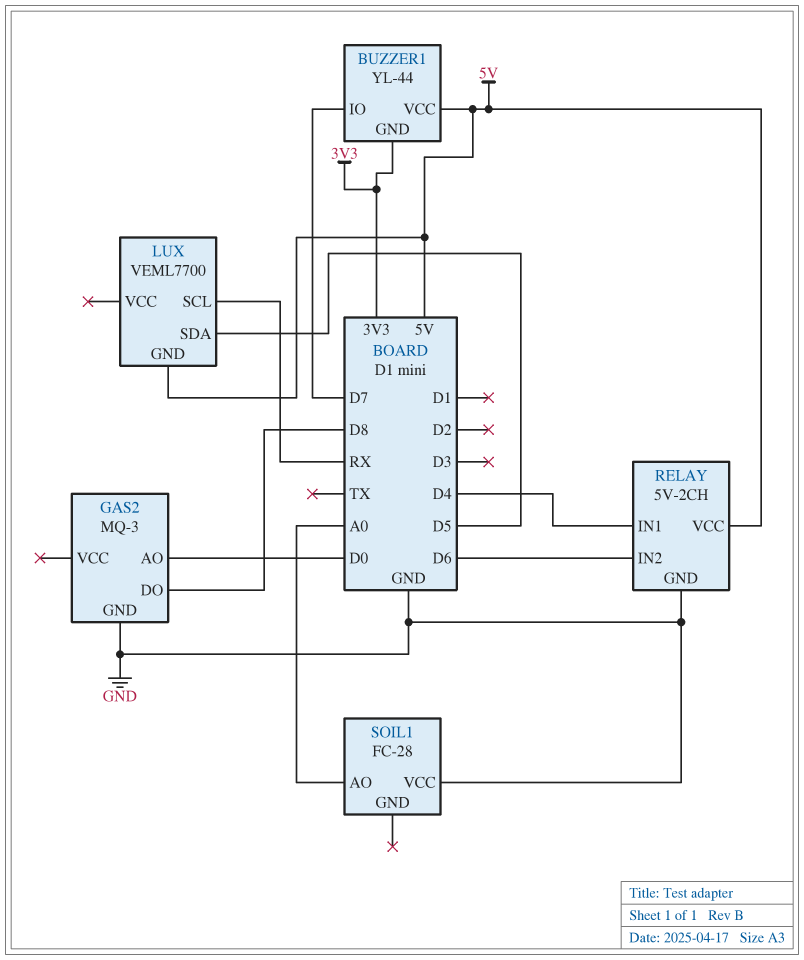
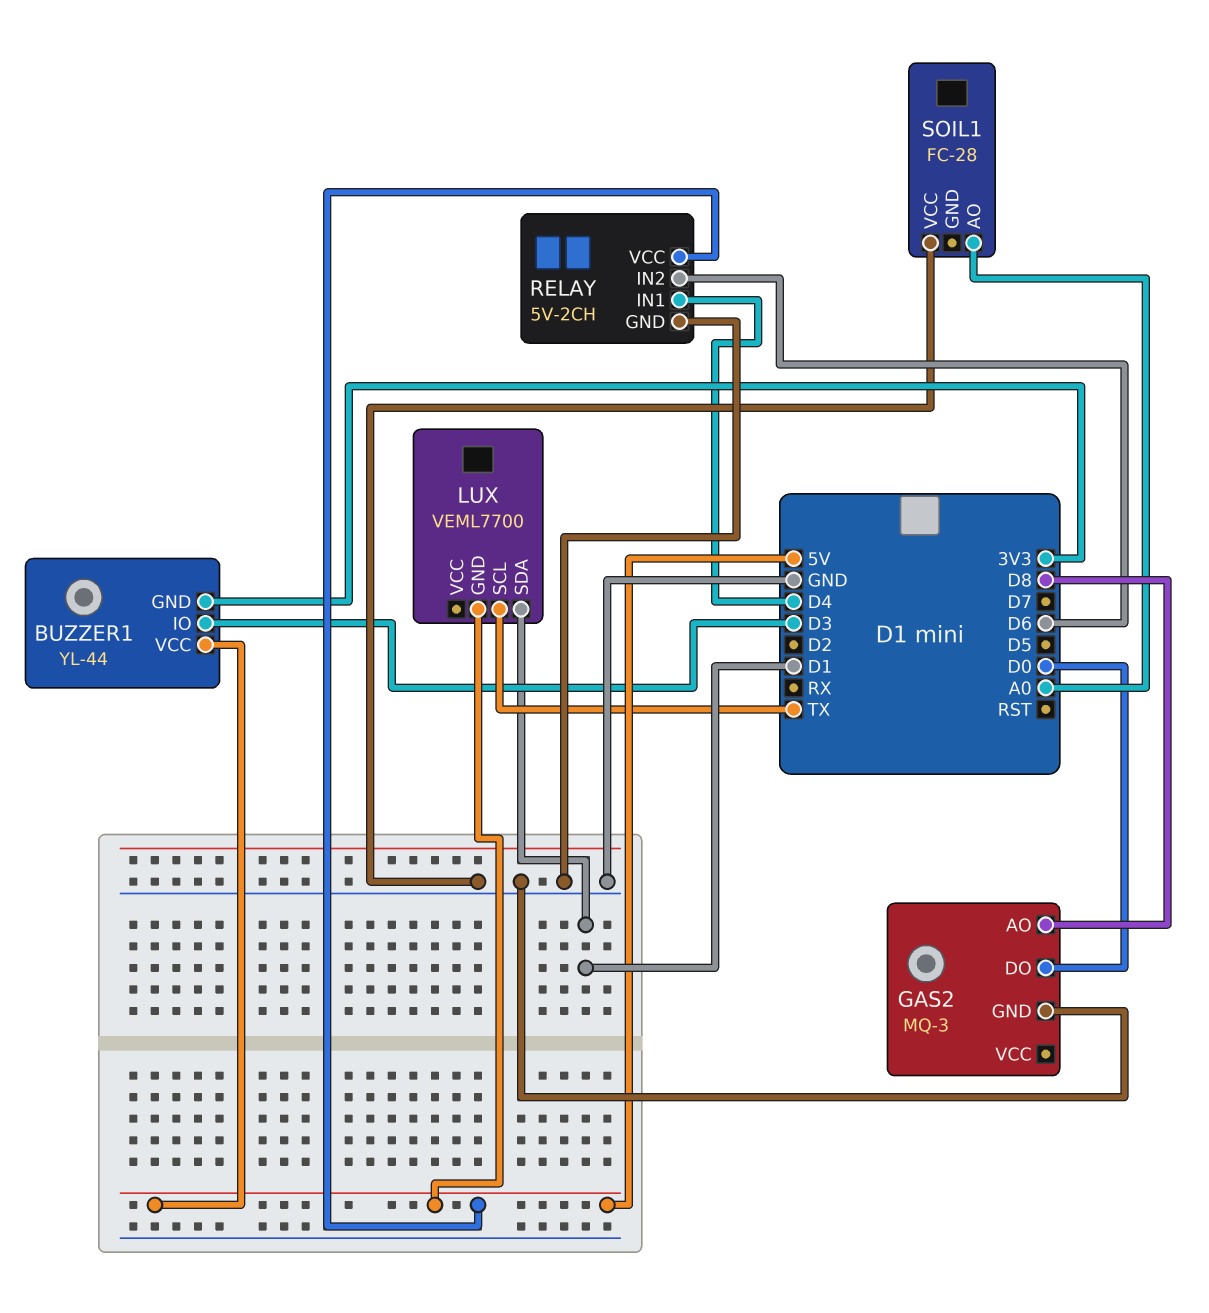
BUZZER1 pin IO: D7 -> D3
GAS2 pin AO: D0 -> D8
GAS2 pin DO: D8 -> D0
LUX pin SCL: RX -> TX
LUX pin SDA: D5 -> D1

